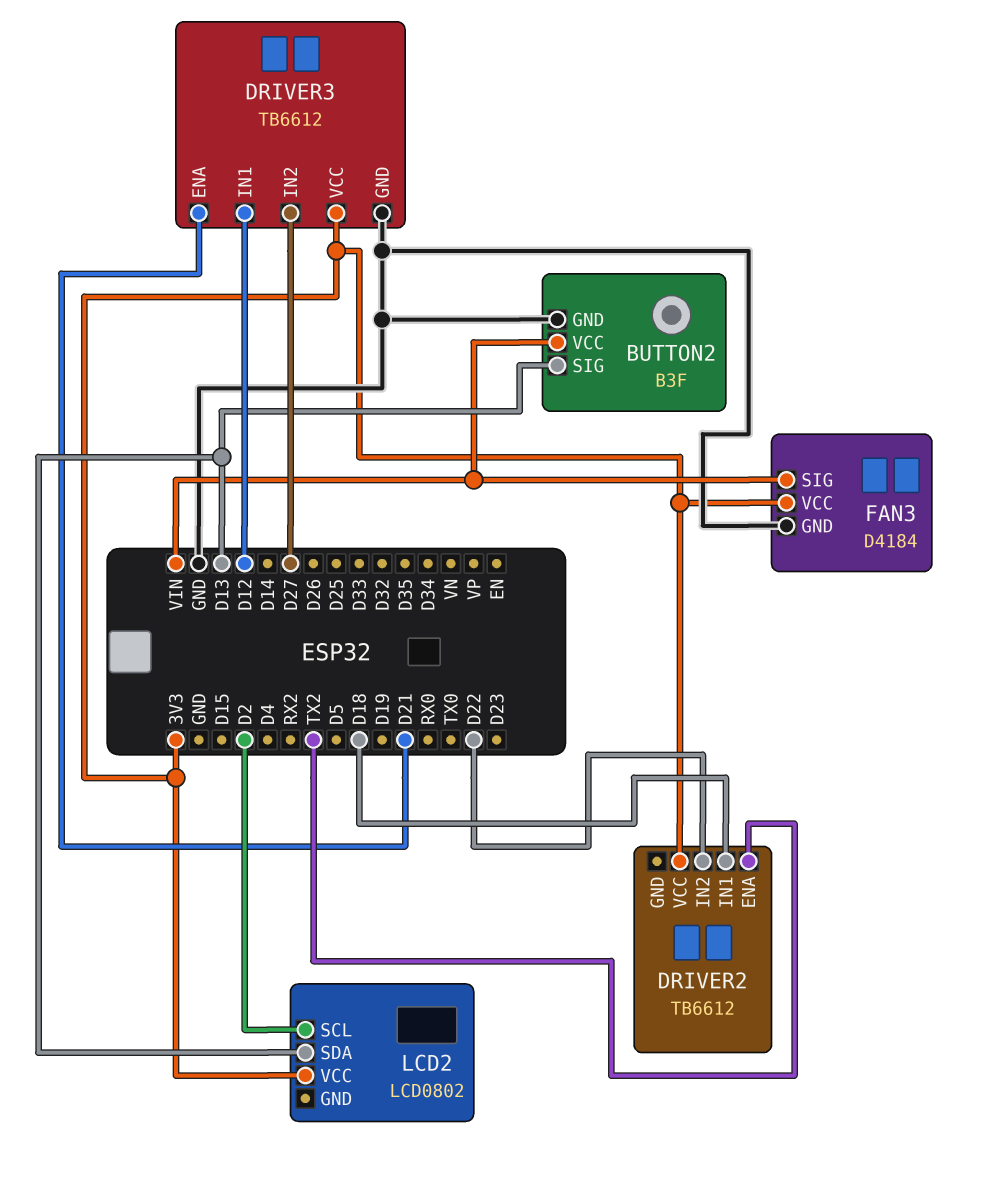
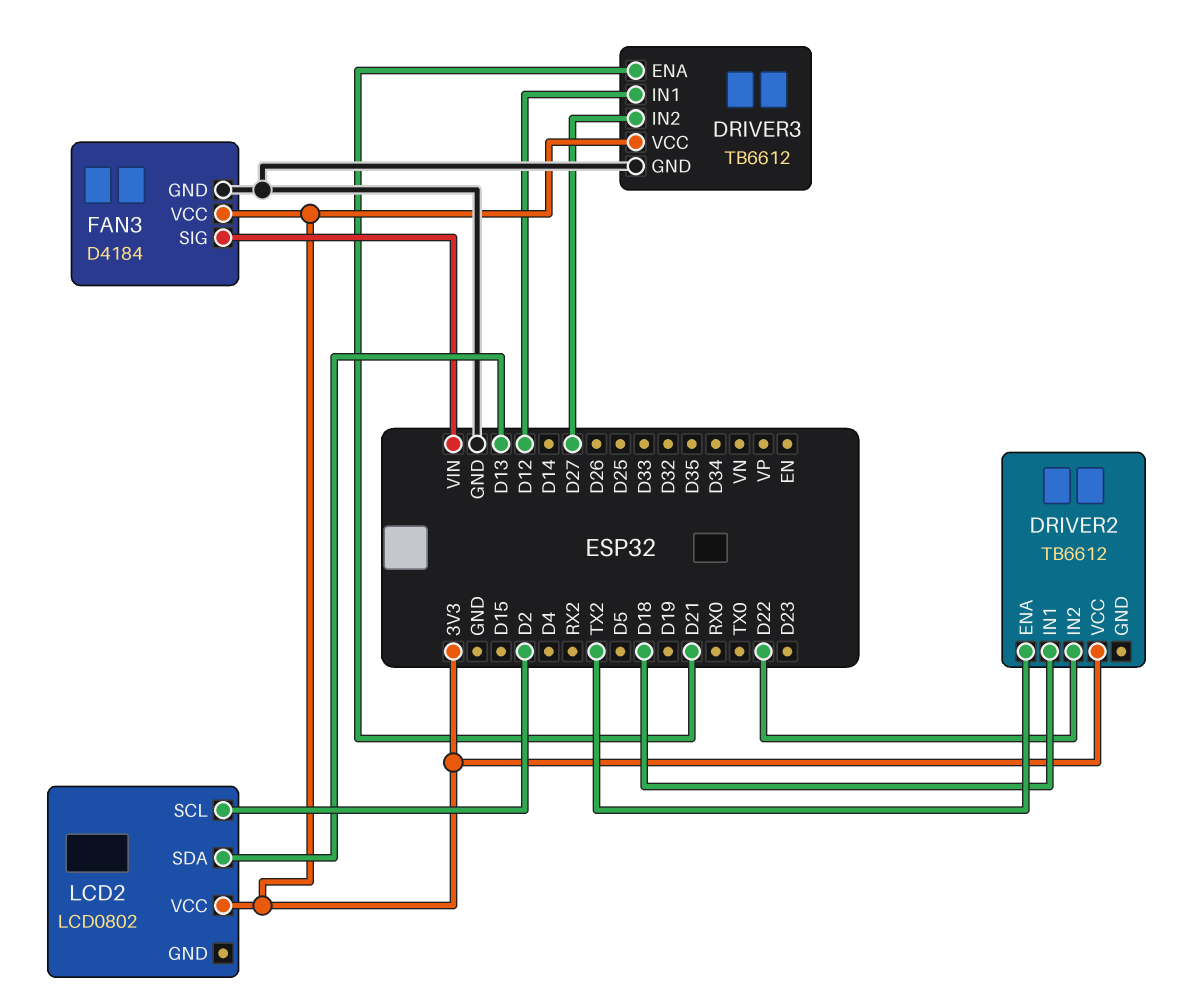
BUTTON2: B3F -> none
BUTTON2 pin GND: GND -> none
BUTTON2 pin SIG: D13 -> none
BUTTON2 pin VCC: VIN -> none

